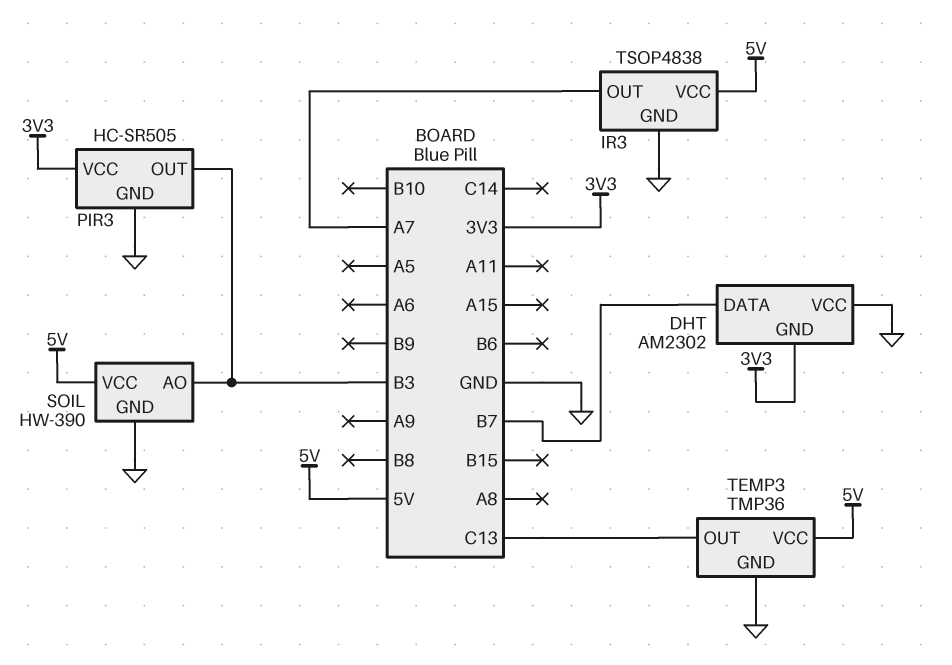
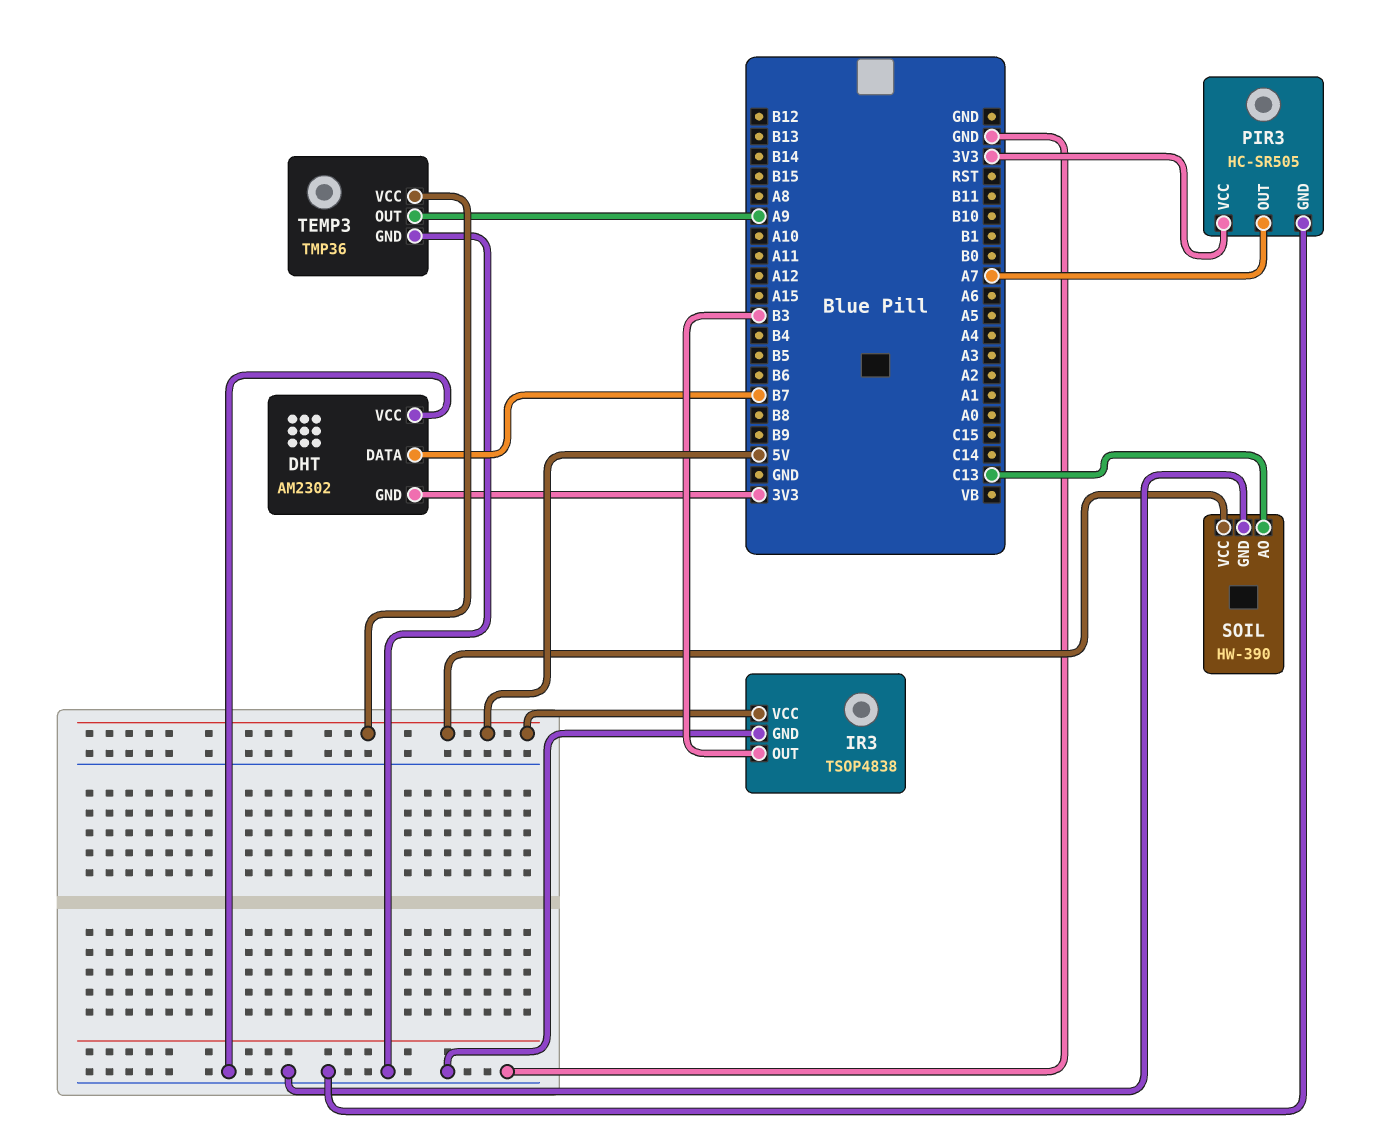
IR3 pin OUT: A7 -> B3
PIR3 pin OUT: B3 -> A7
SOIL pin AO: B3 -> C13
TEMP3 pin OUT: C13 -> A9

